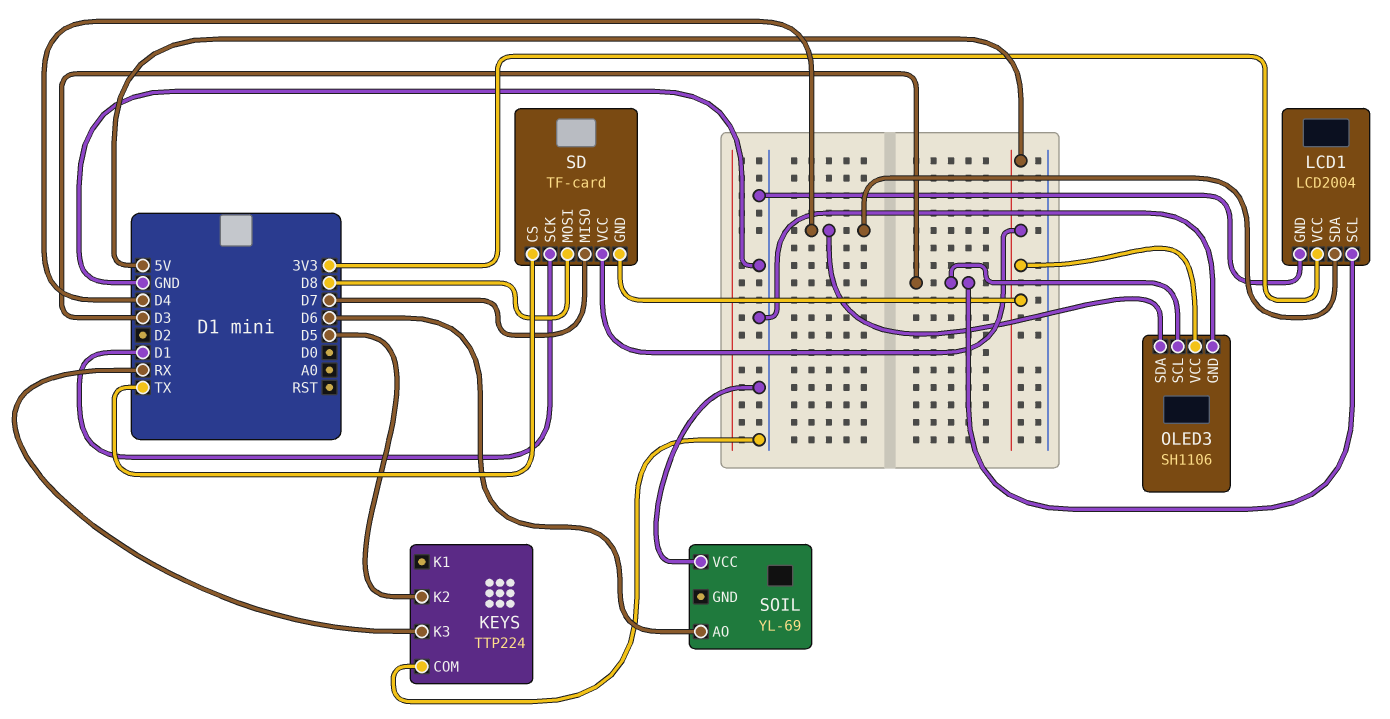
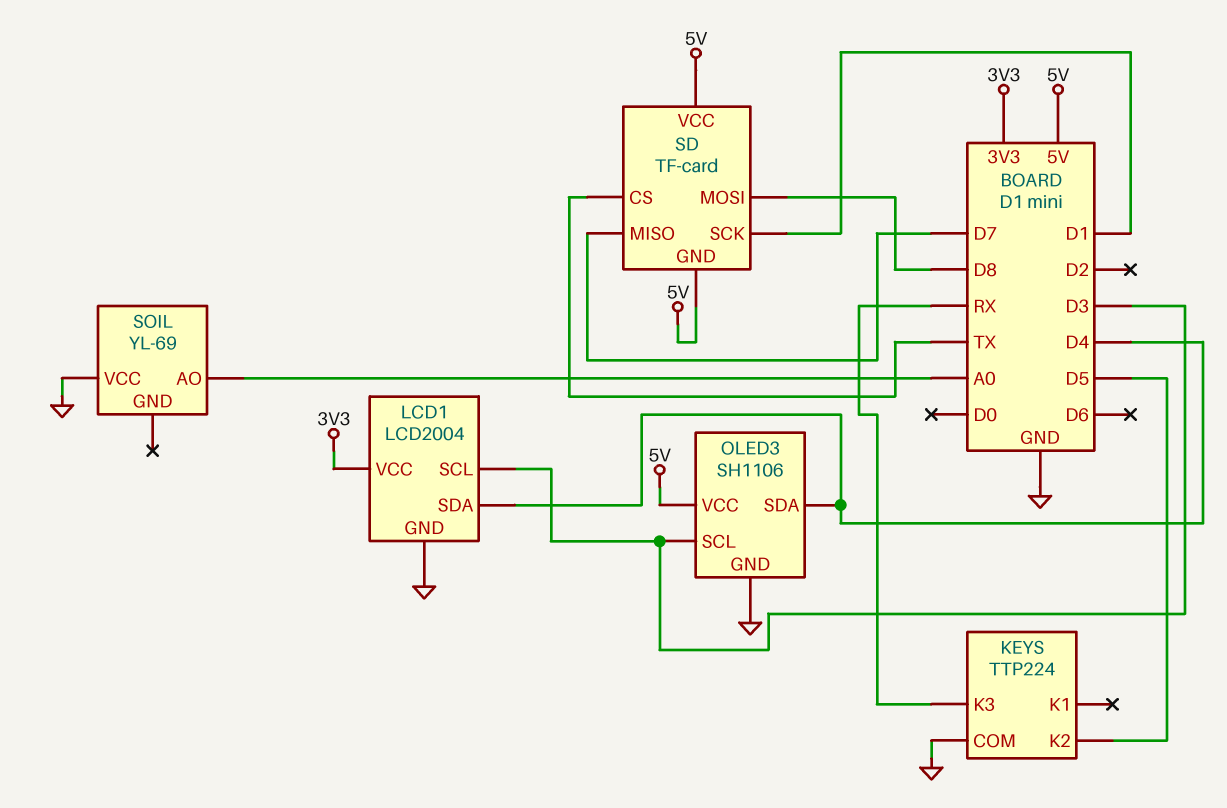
SOIL pin AO: D6 -> A0

